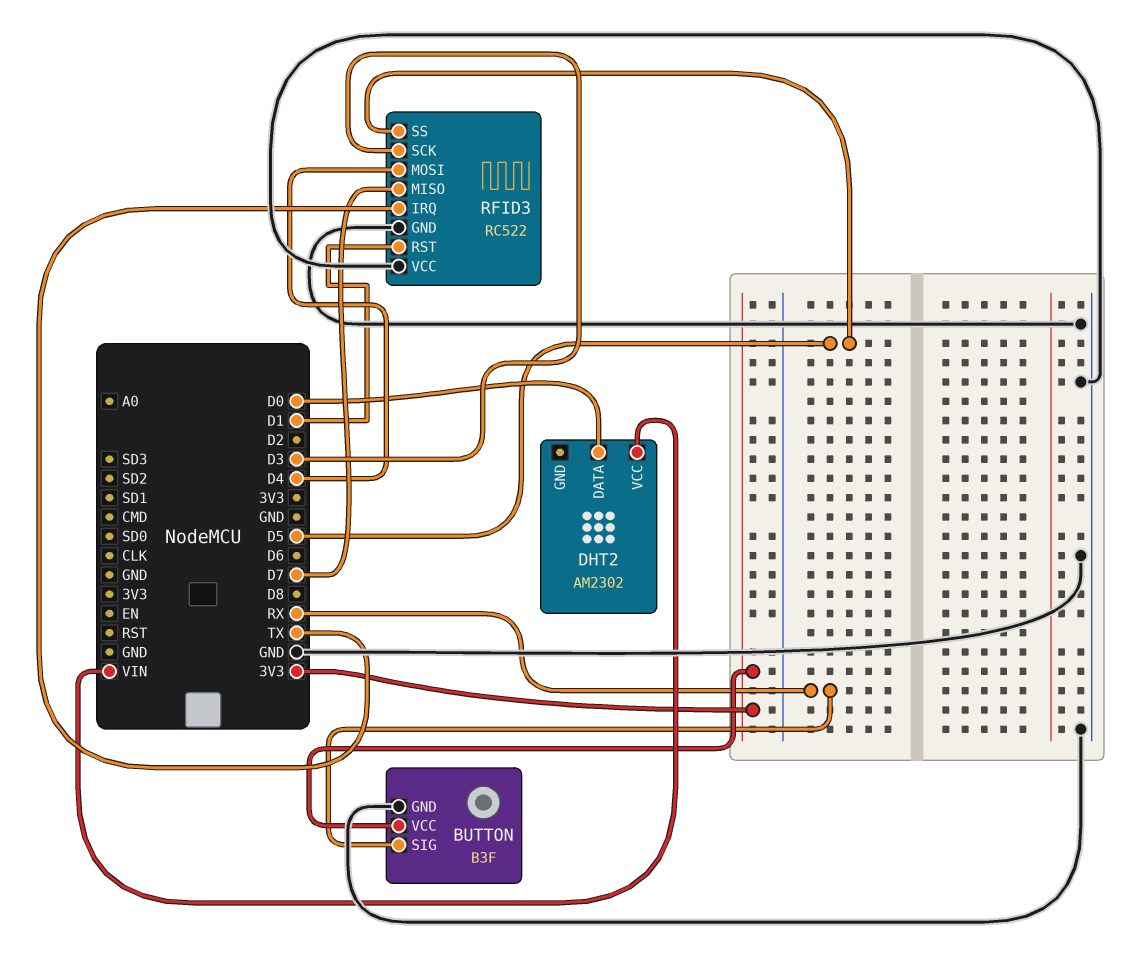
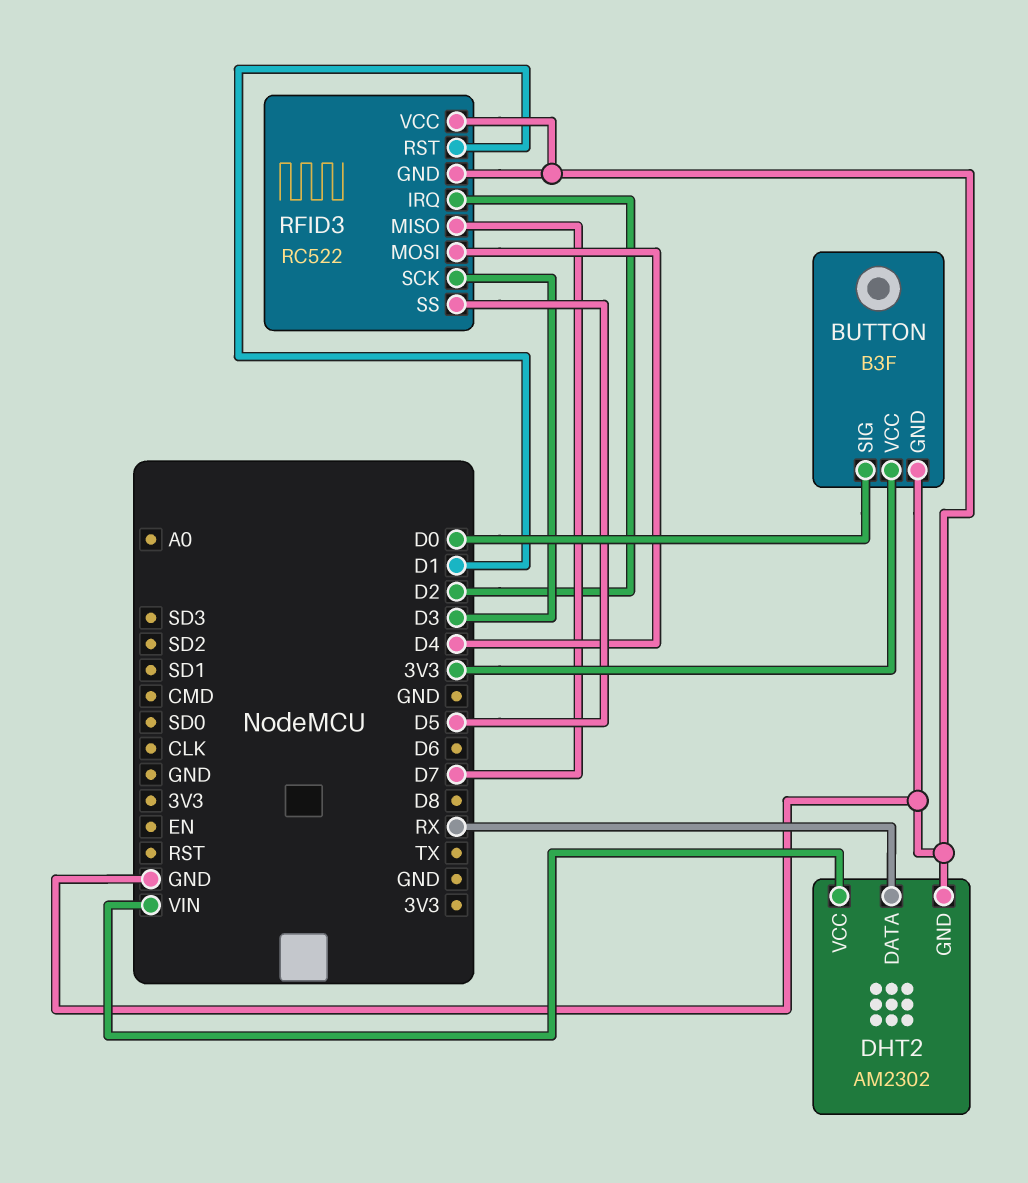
BUTTON pin SIG: RX -> D0
DHT2 pin DATA: D0 -> RX
DHT2 pin GND: none -> GND
RFID3 pin IRQ: TX -> D2

